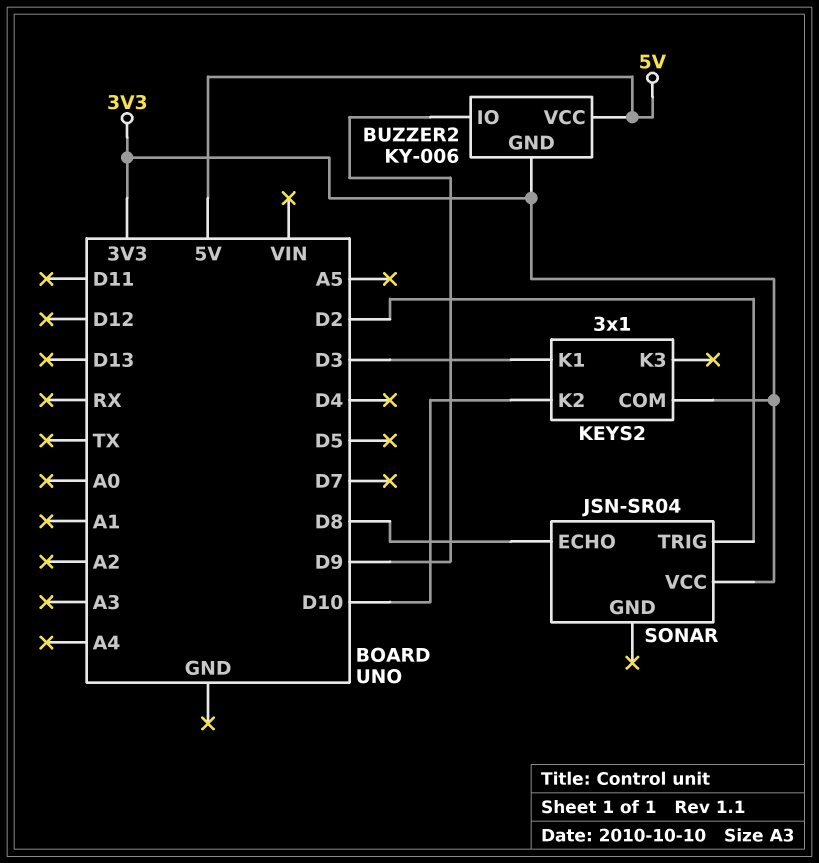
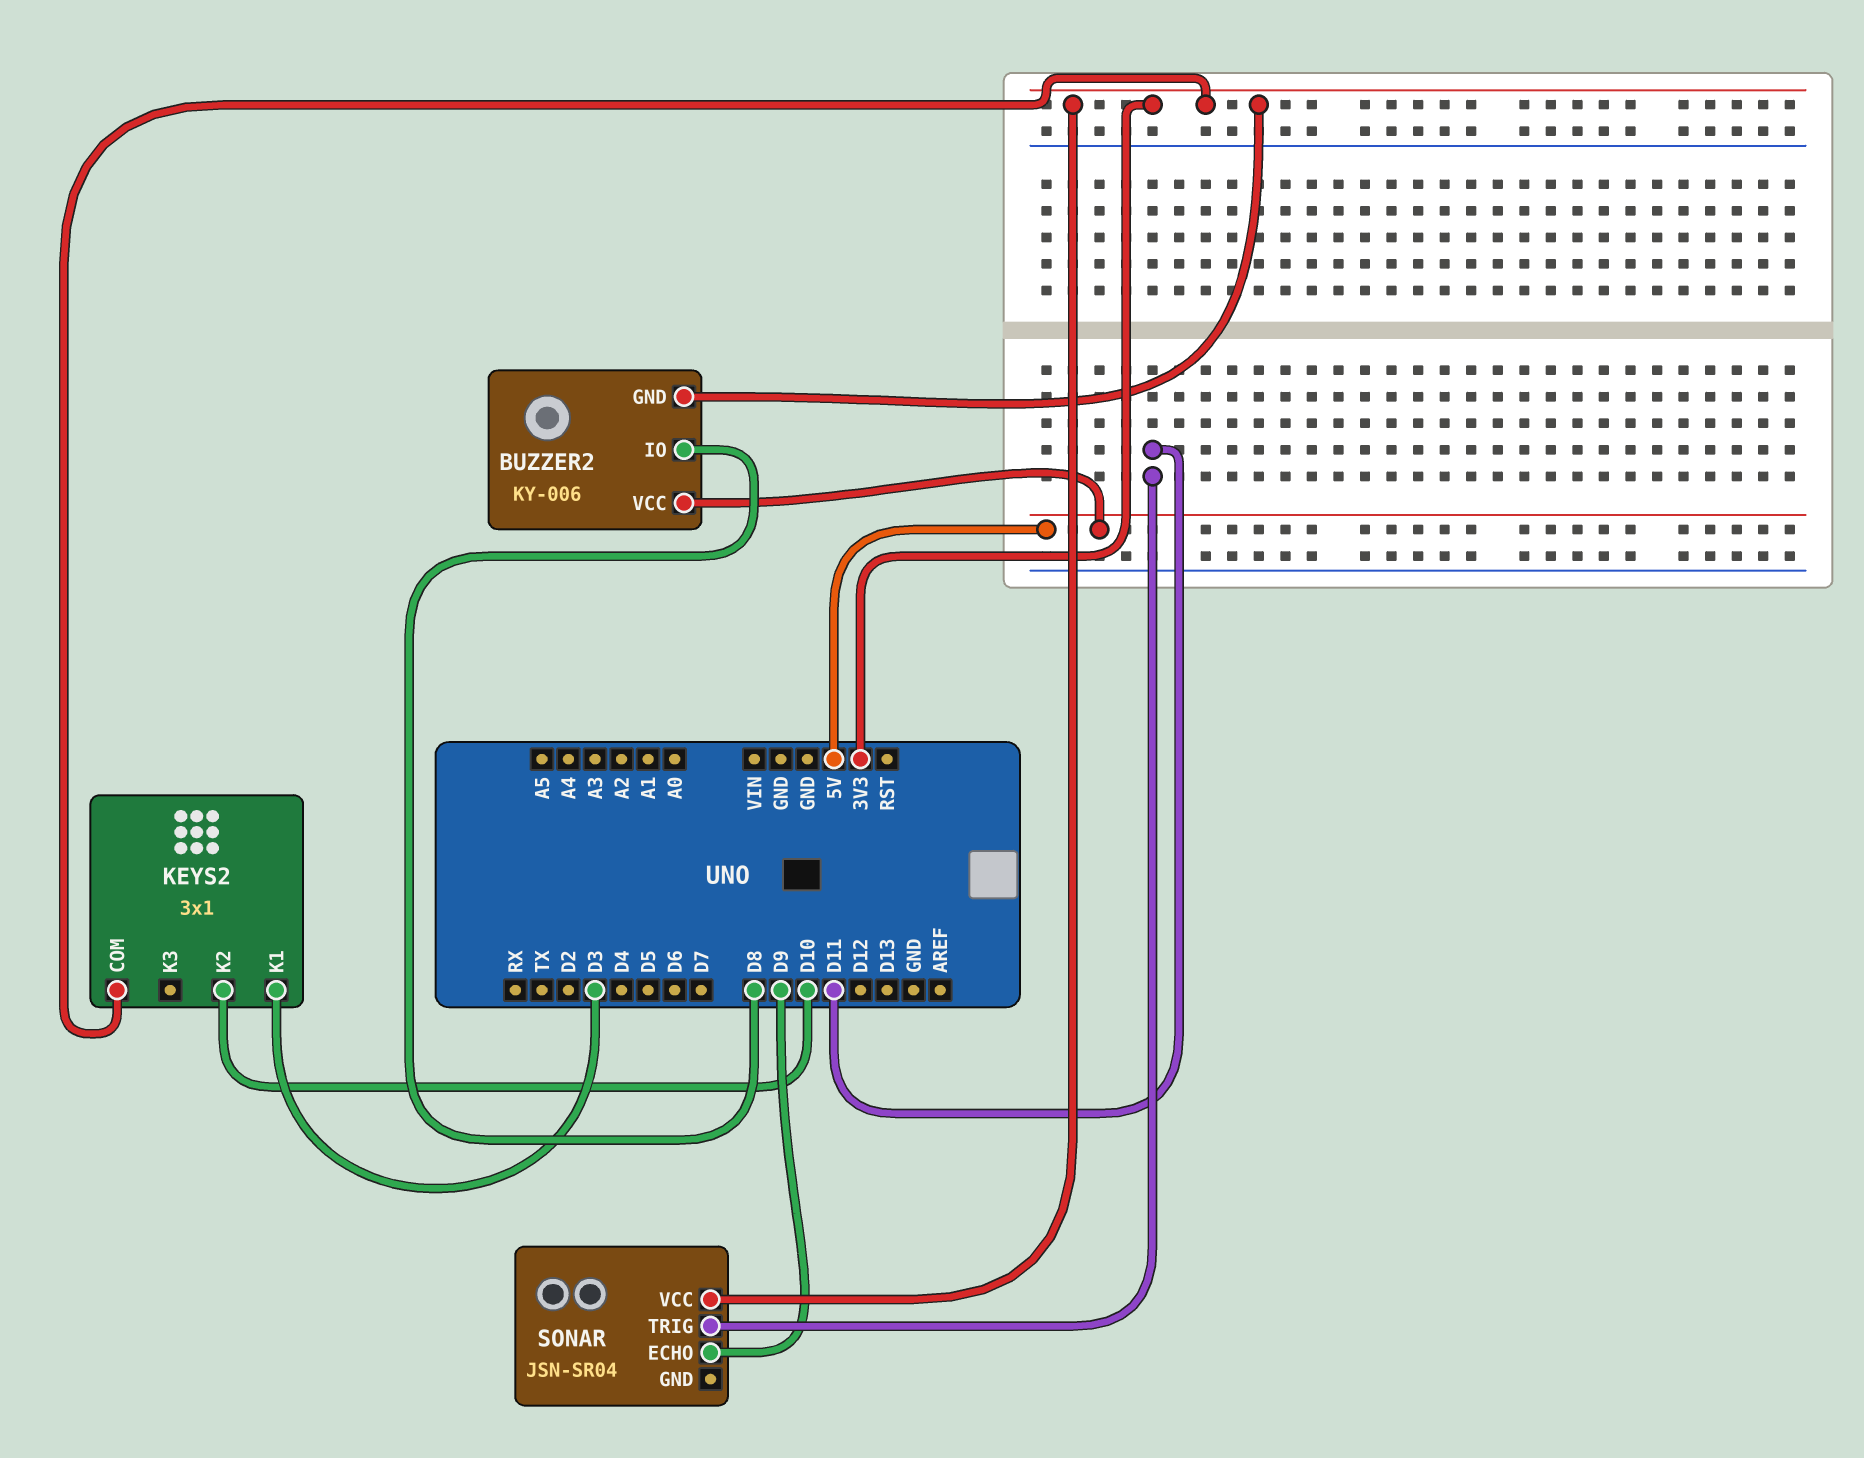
BUZZER2 pin IO: D9 -> D8
SONAR pin ECHO: D8 -> D9
SONAR pin TRIG: D2 -> D11

